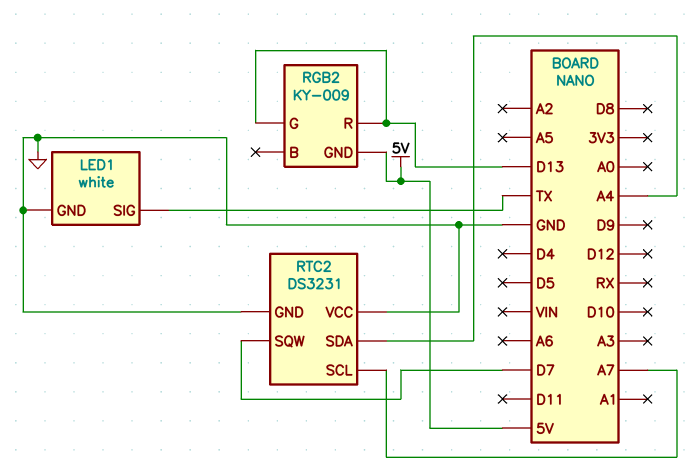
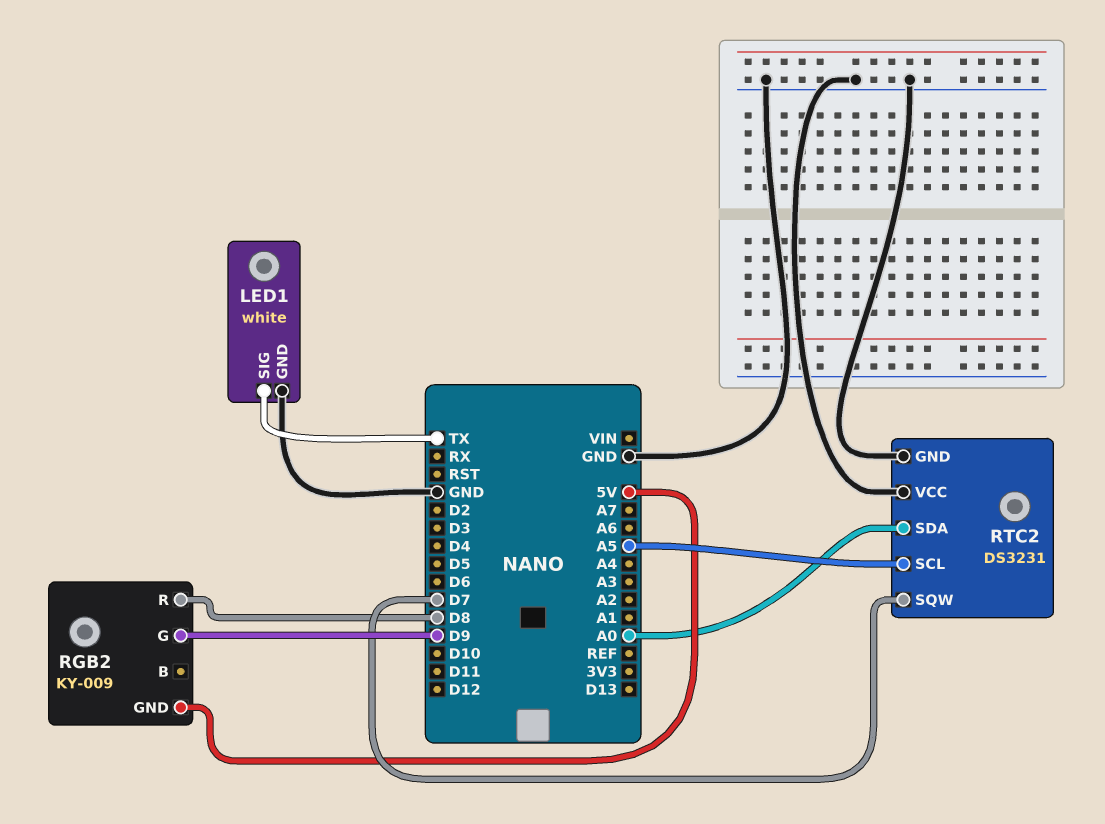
RGB2 pin G: D13 -> D9
RGB2 pin R: D13 -> D8
RTC2 pin SCL: A7 -> A5
RTC2 pin SDA: A4 -> A0

